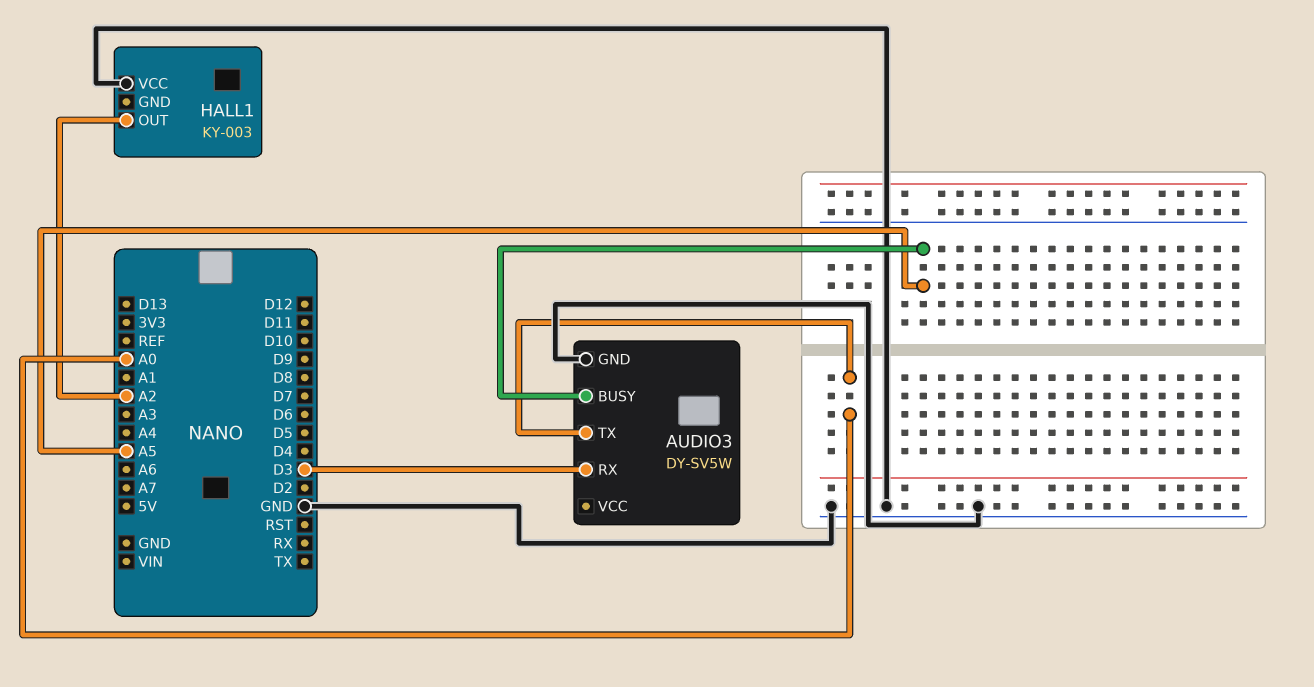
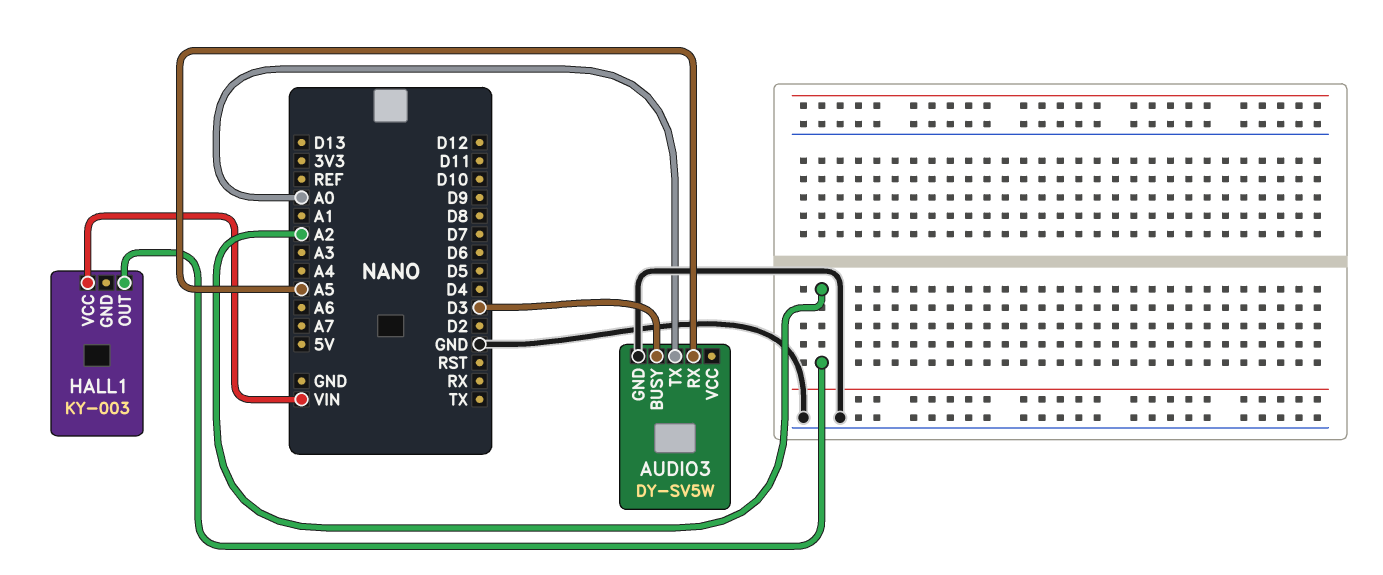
AUDIO3 pin BUSY: A5 -> D3
AUDIO3 pin RX: D3 -> A5
HALL1 pin VCC: GND -> VIN

